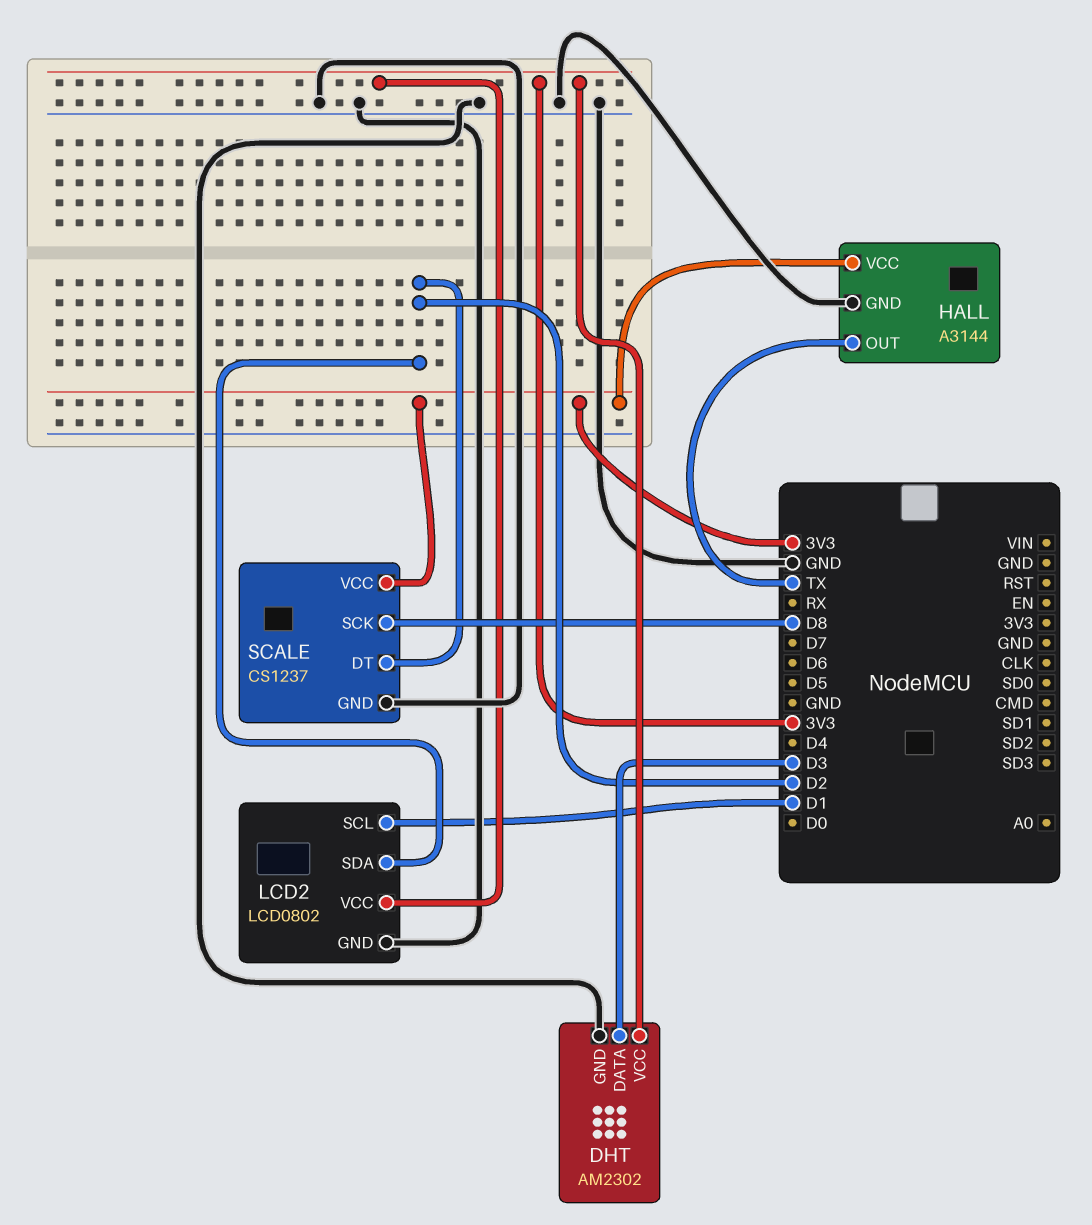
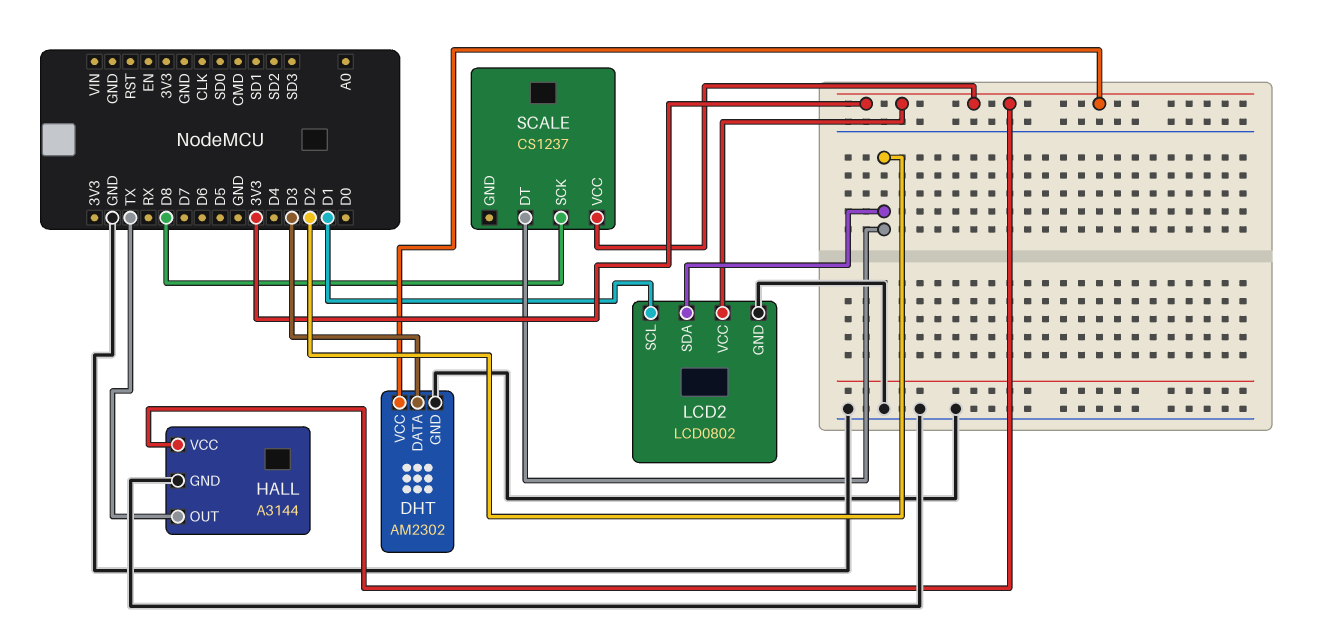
SCALE pin GND: GND -> none

